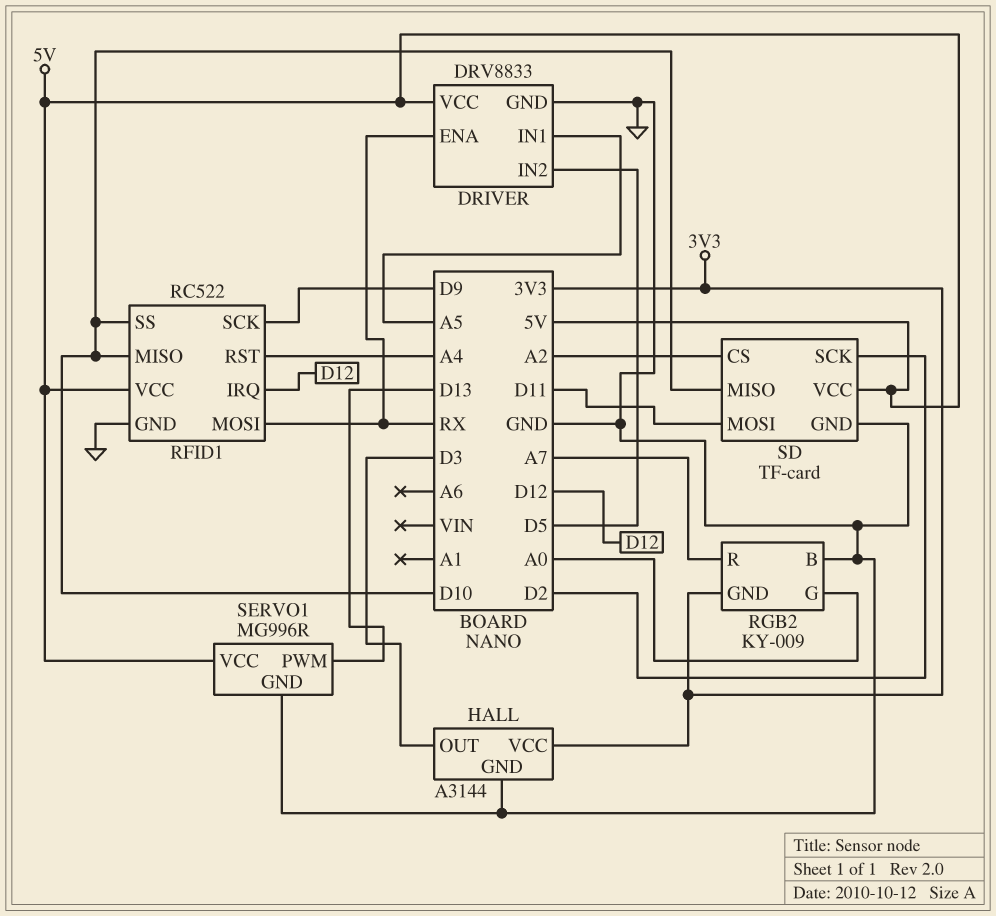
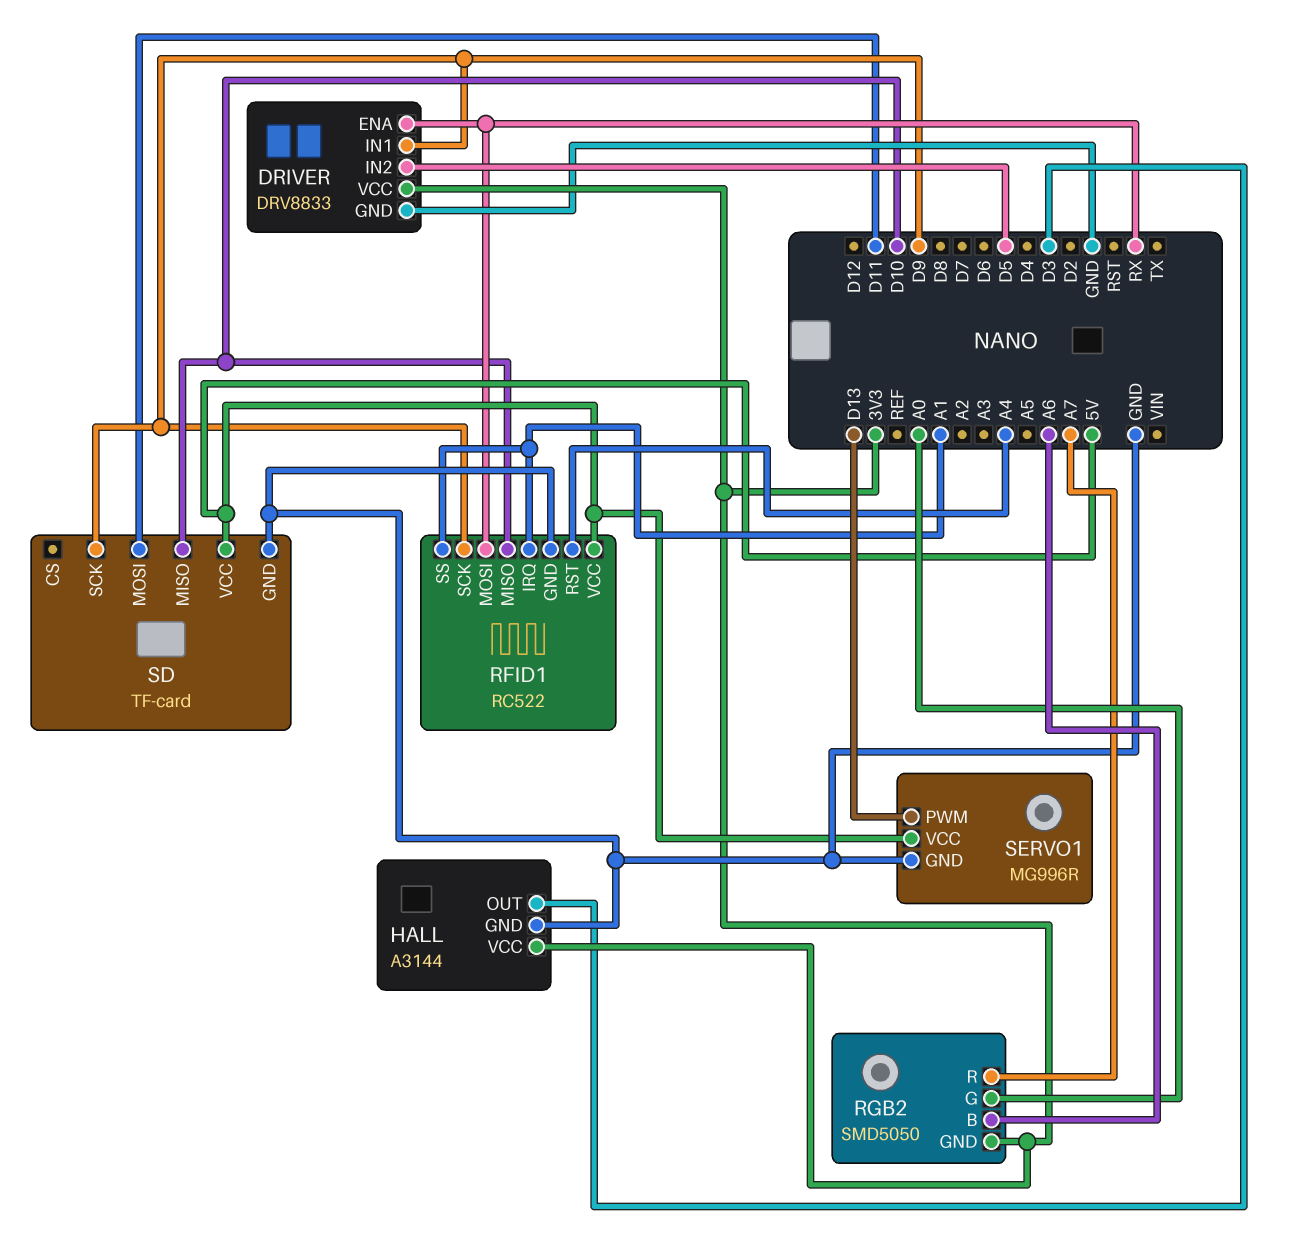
DRIVER pin IN1: A5 -> D9
DRIVER pin VCC: 5V -> 3V3
RFID1 pin IRQ: D12 -> A1
RFID1 pin SS: D10 -> A1
RGB2: KY-009 -> SMD5050
RGB2 pin B: GND -> A6
SD pin CS: A2 -> none
SD pin SCK: D2 -> D9

